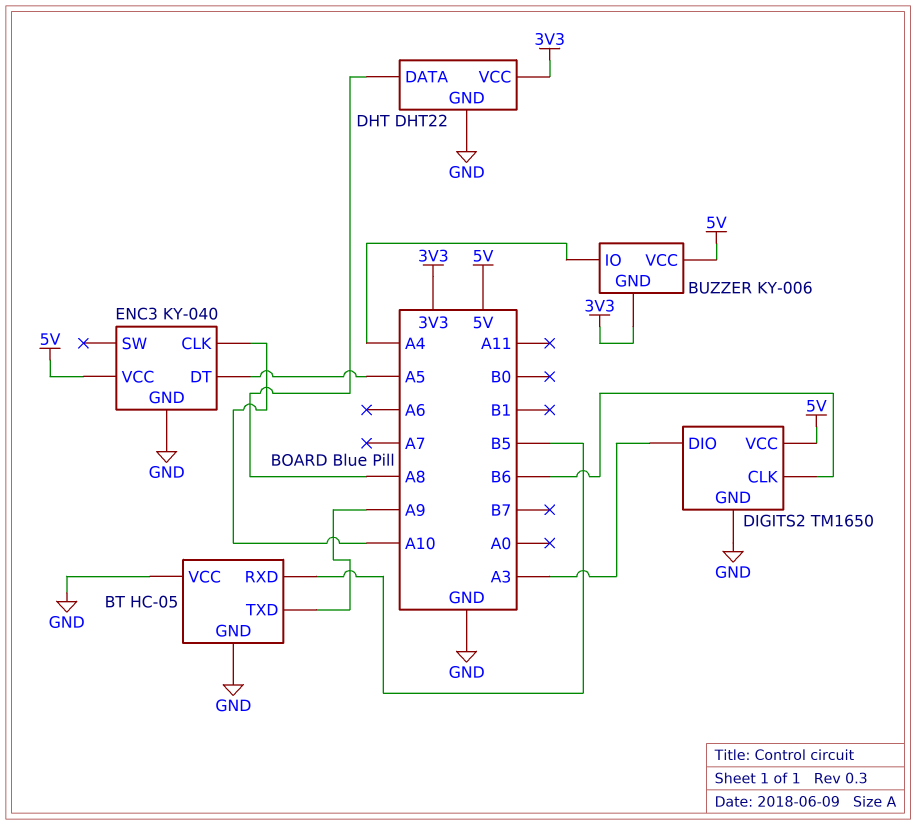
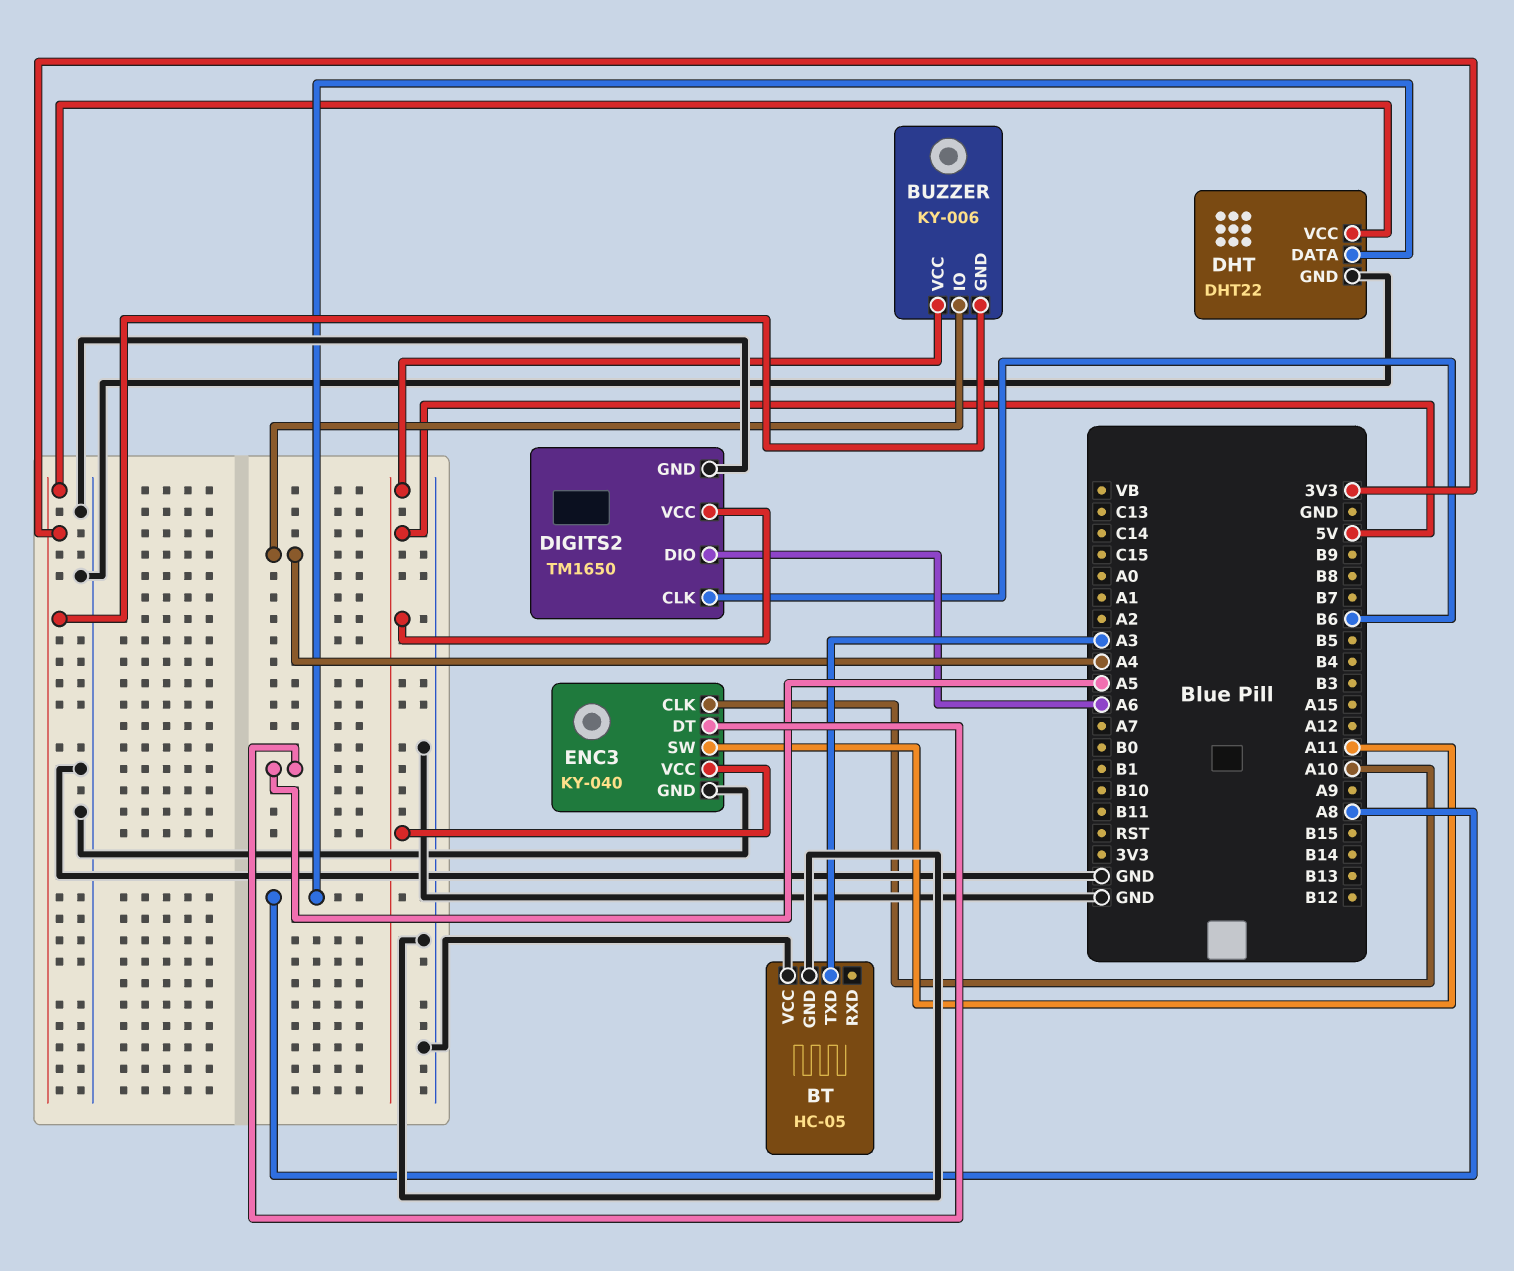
BT pin RXD: B5 -> none
BT pin TXD: A9 -> A3
DIGITS2 pin DIO: A3 -> A6
ENC3 pin SW: none -> A11

